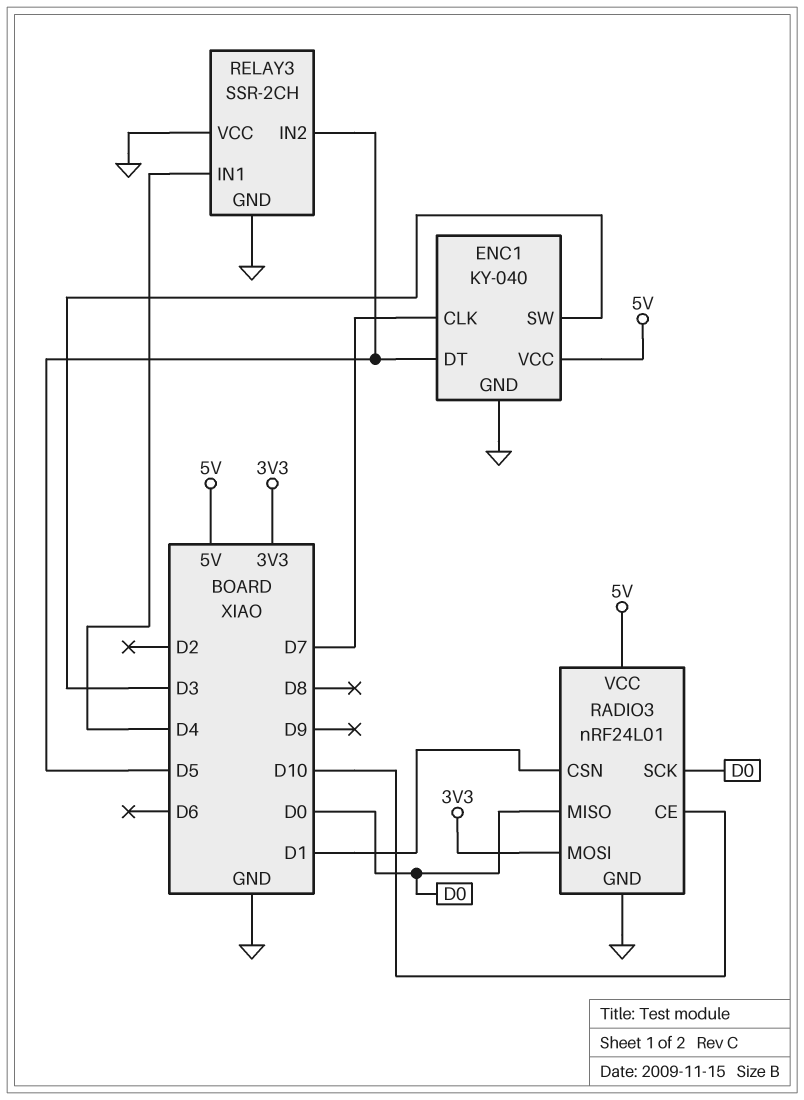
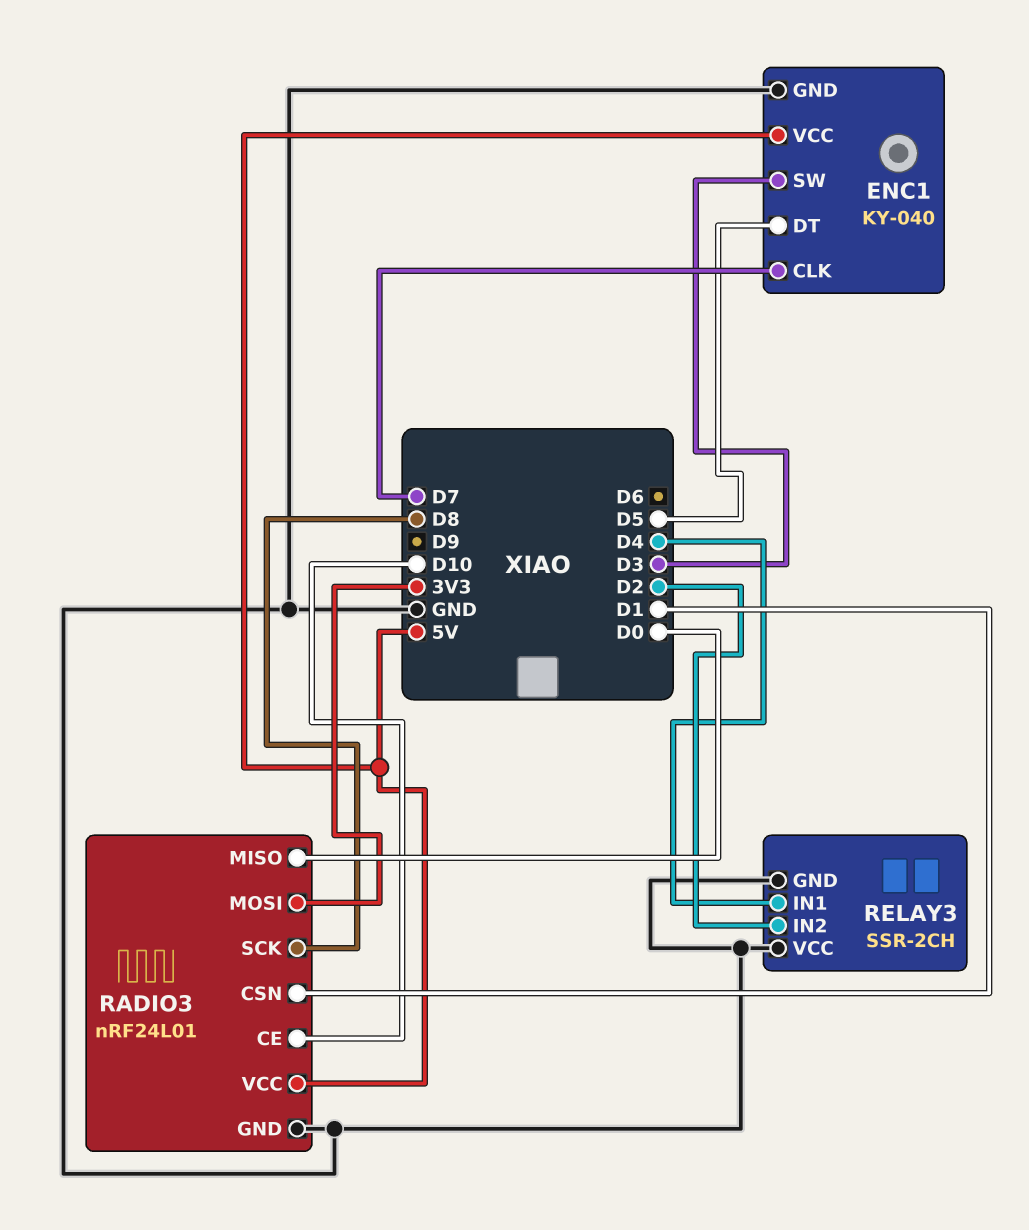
RADIO3 pin SCK: D0 -> D8
RELAY3 pin IN2: D5 -> D2

